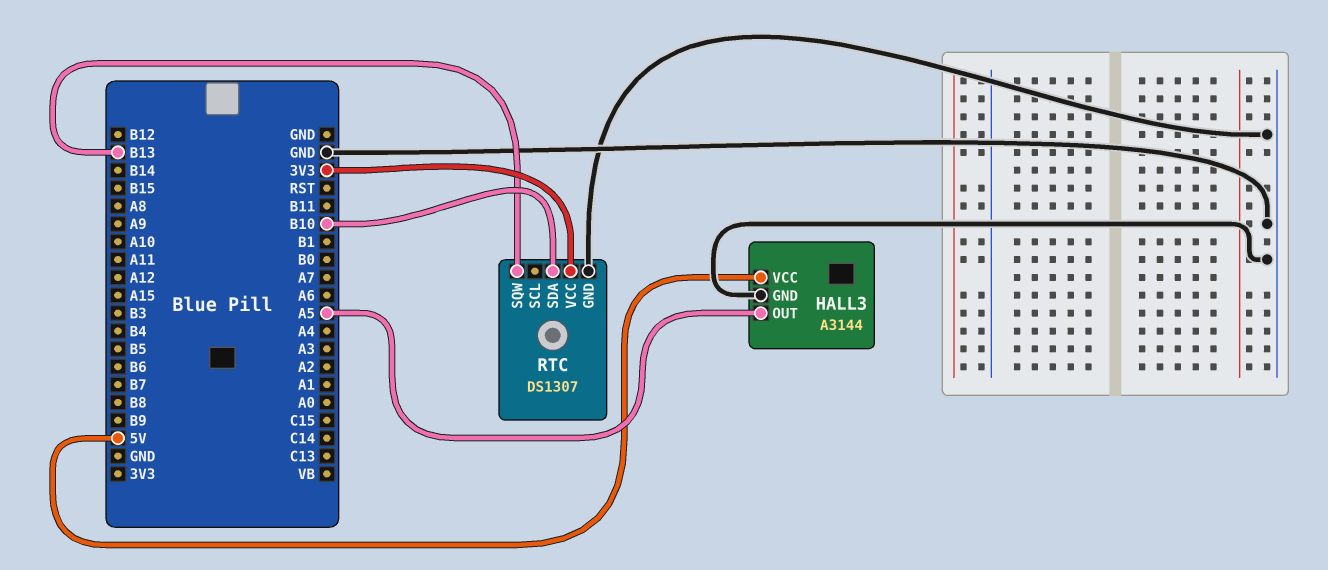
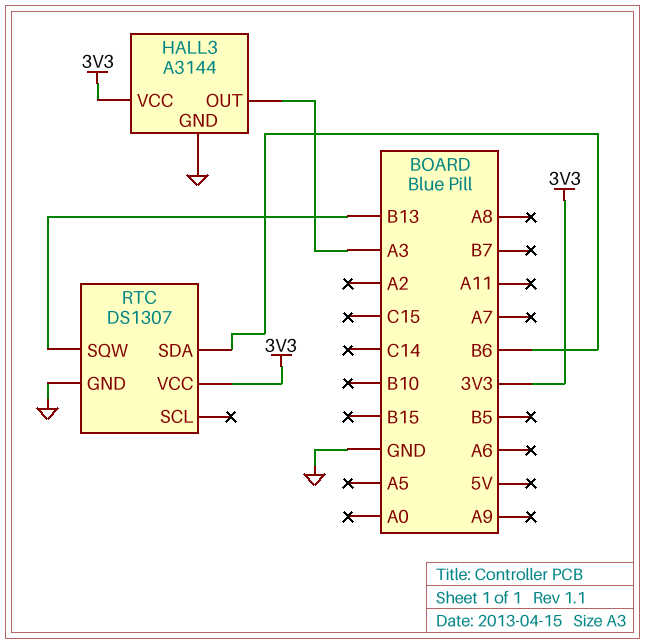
HALL3 pin OUT: A5 -> A3
HALL3 pin VCC: 5V -> 3V3
RTC pin SDA: B10 -> B6

